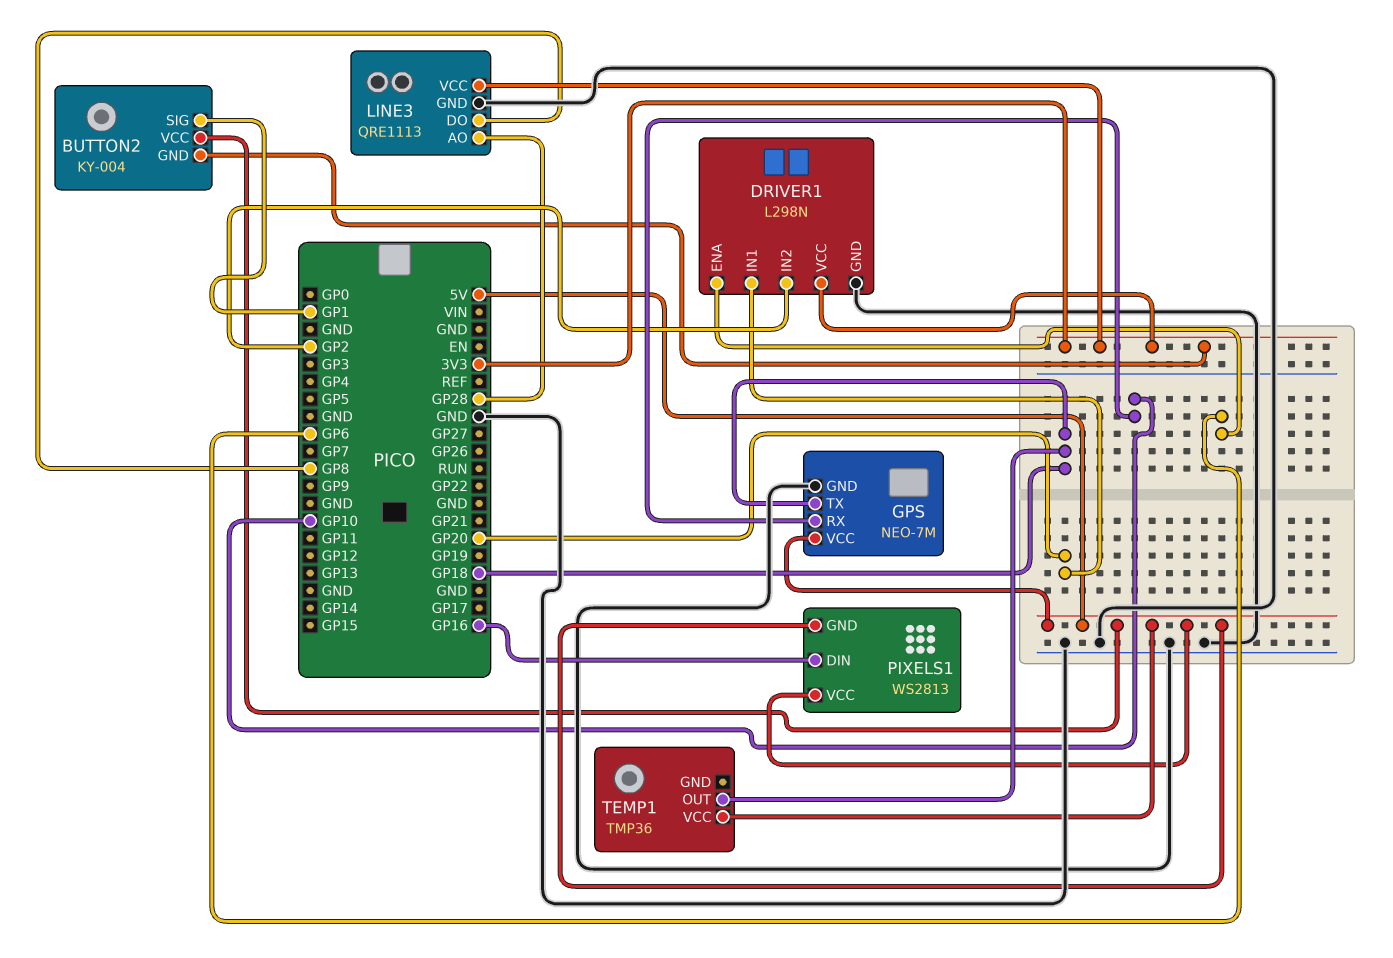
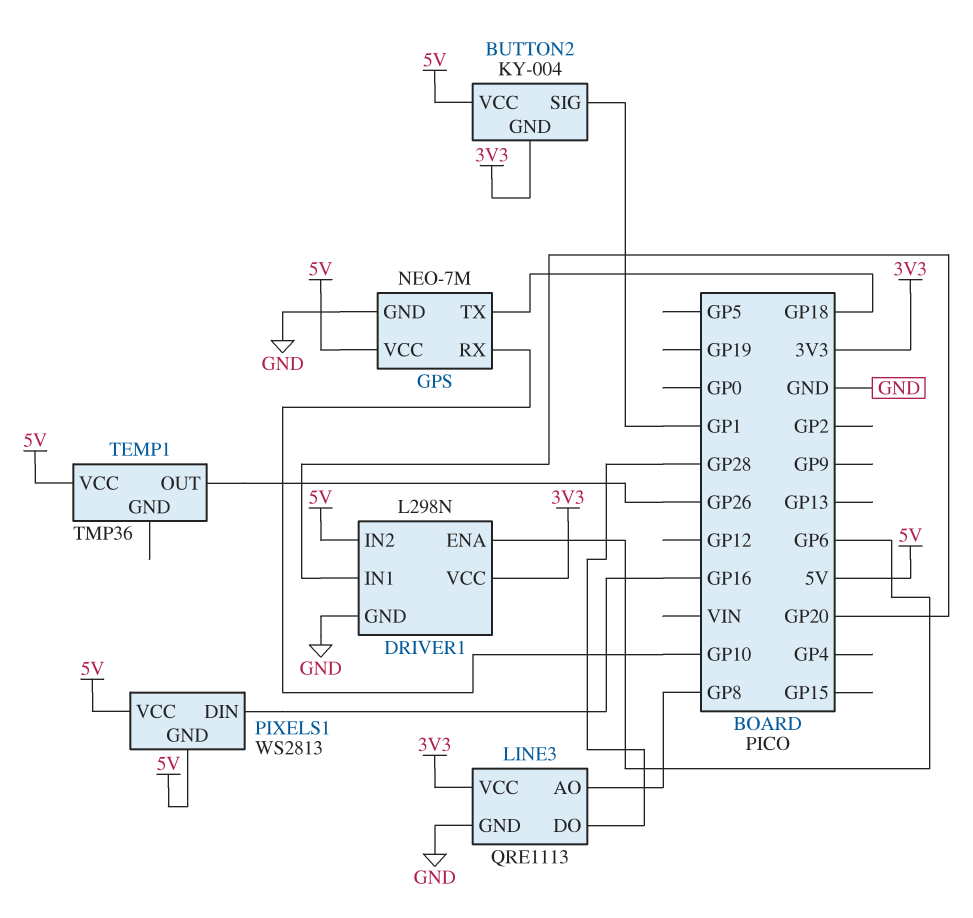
DRIVER1 pin IN2: GP2 -> 5V
LINE3 pin AO: GP28 -> GP8
LINE3 pin DO: GP8 -> GP28
TEMP1 pin OUT: GP18 -> GP26

